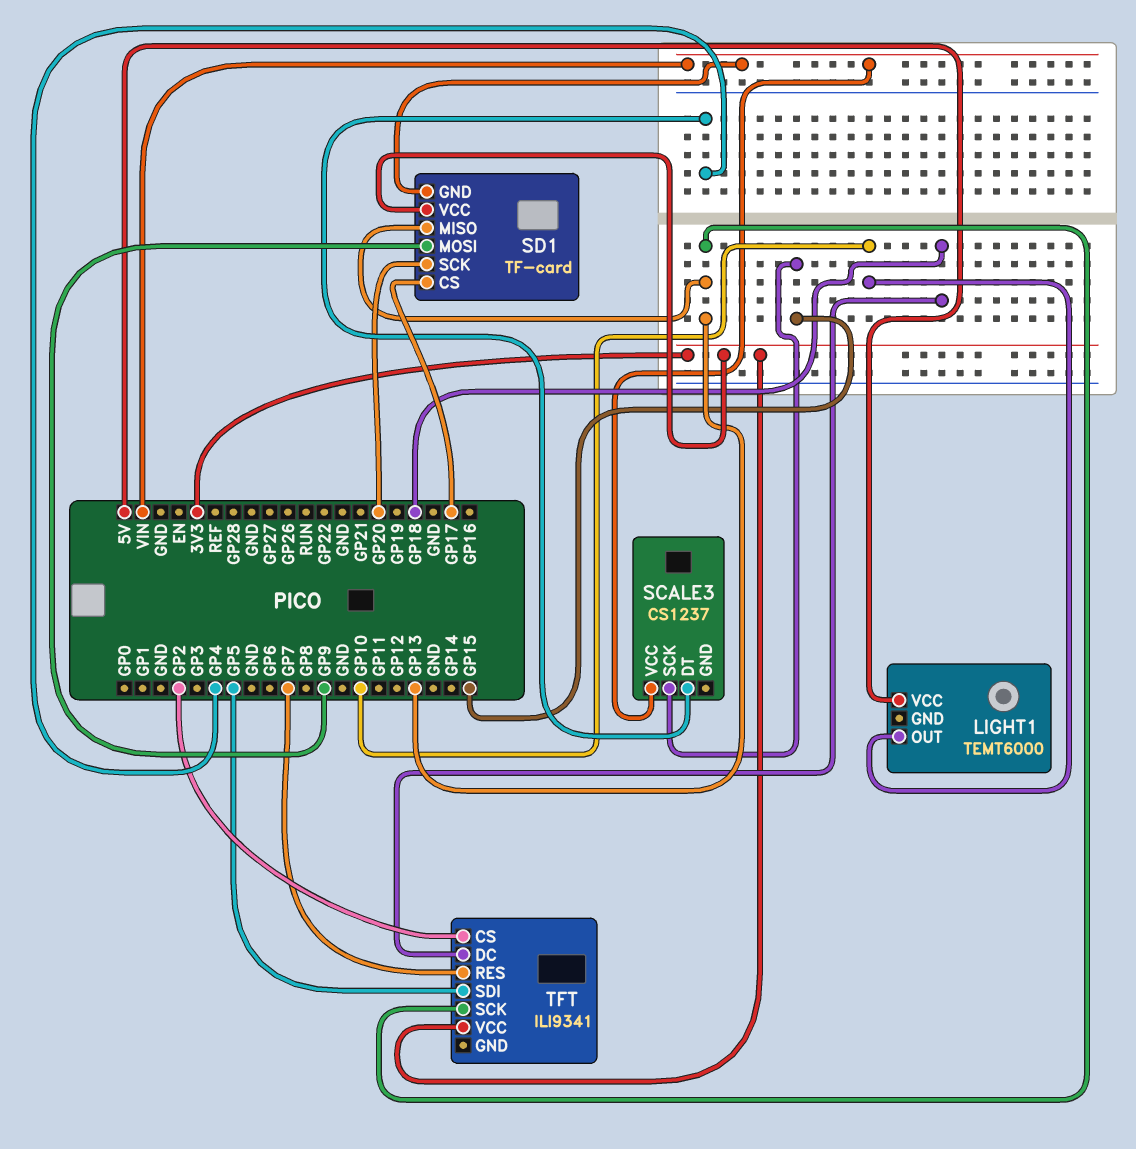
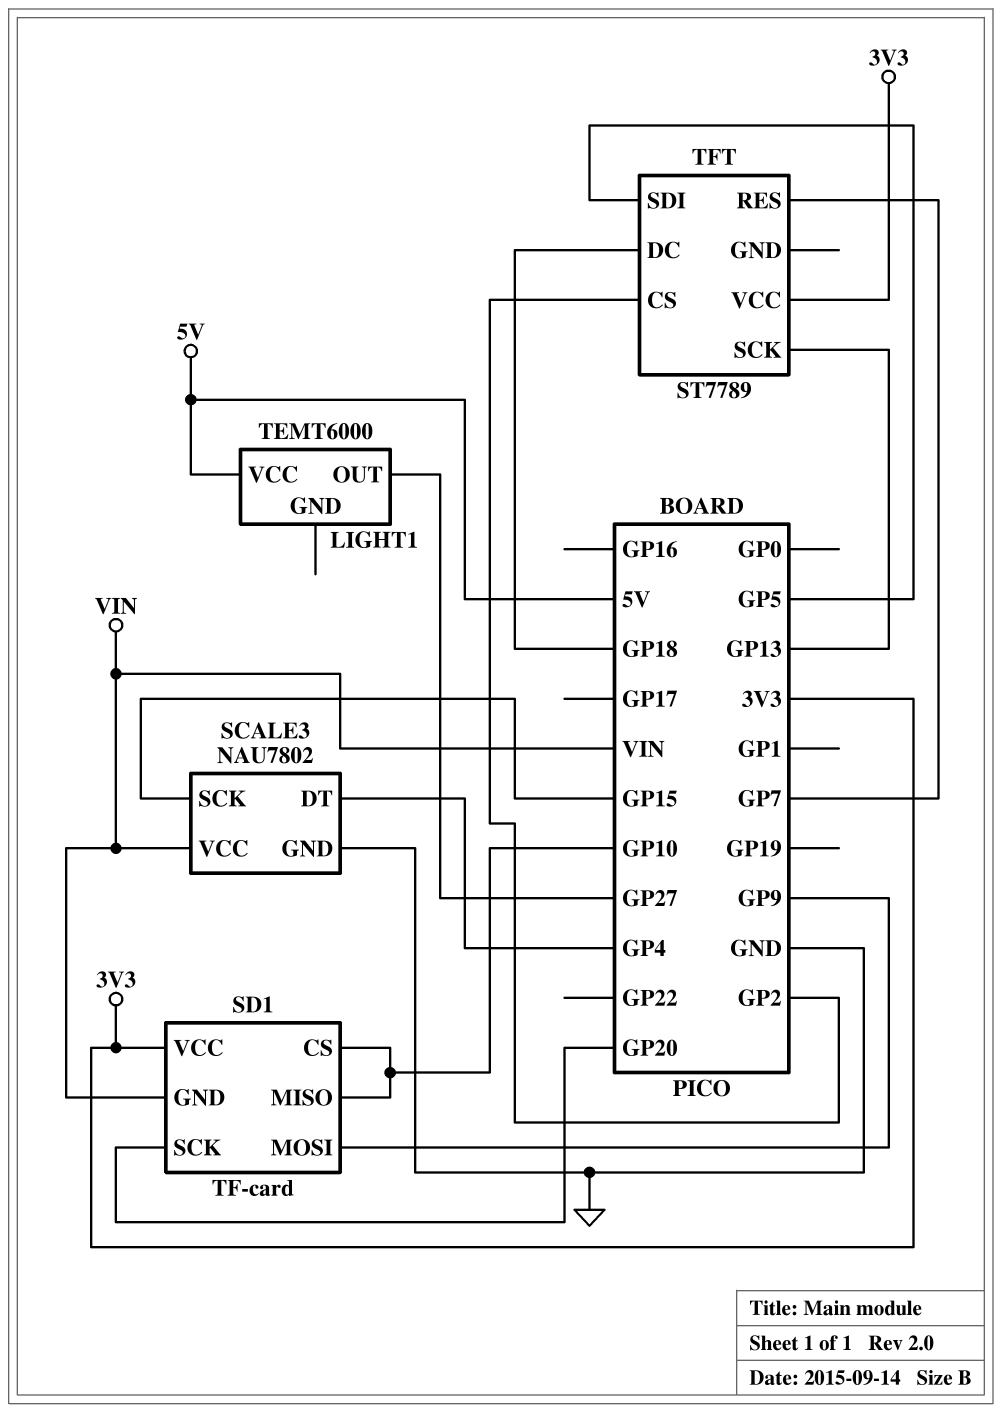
LIGHT1 pin OUT: GP10 -> GP27
SCALE3: CS1237 -> NAU7802
SCALE3 pin GND: none -> GND
SD1 pin CS: GP17 -> GP10
SD1 pin MISO: GP13 -> GP10
TFT: ILI9341 -> ST7789

